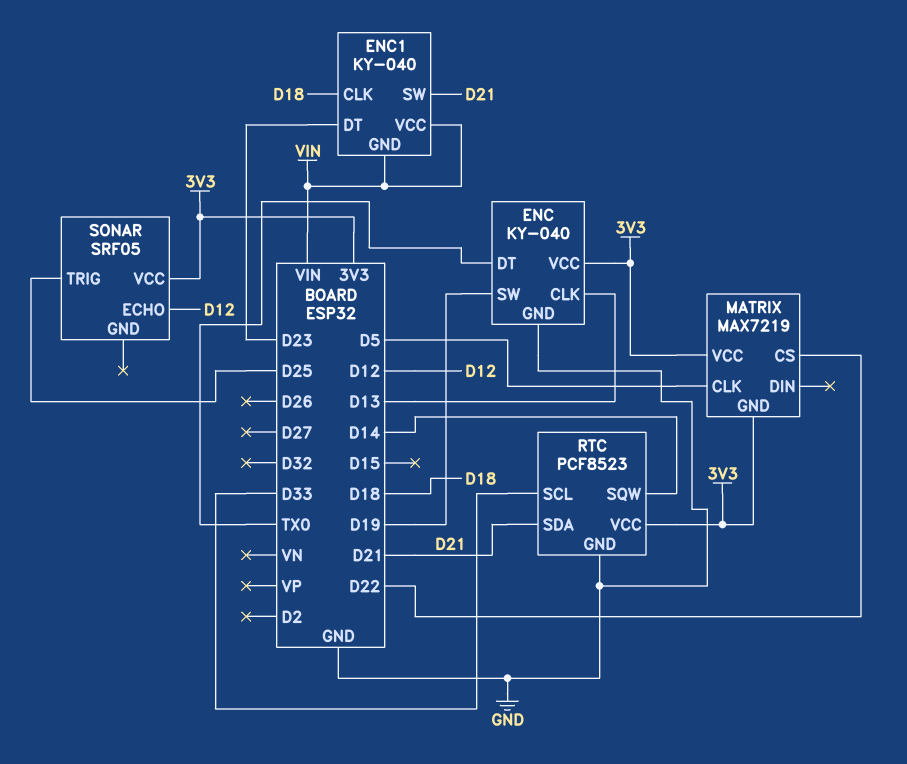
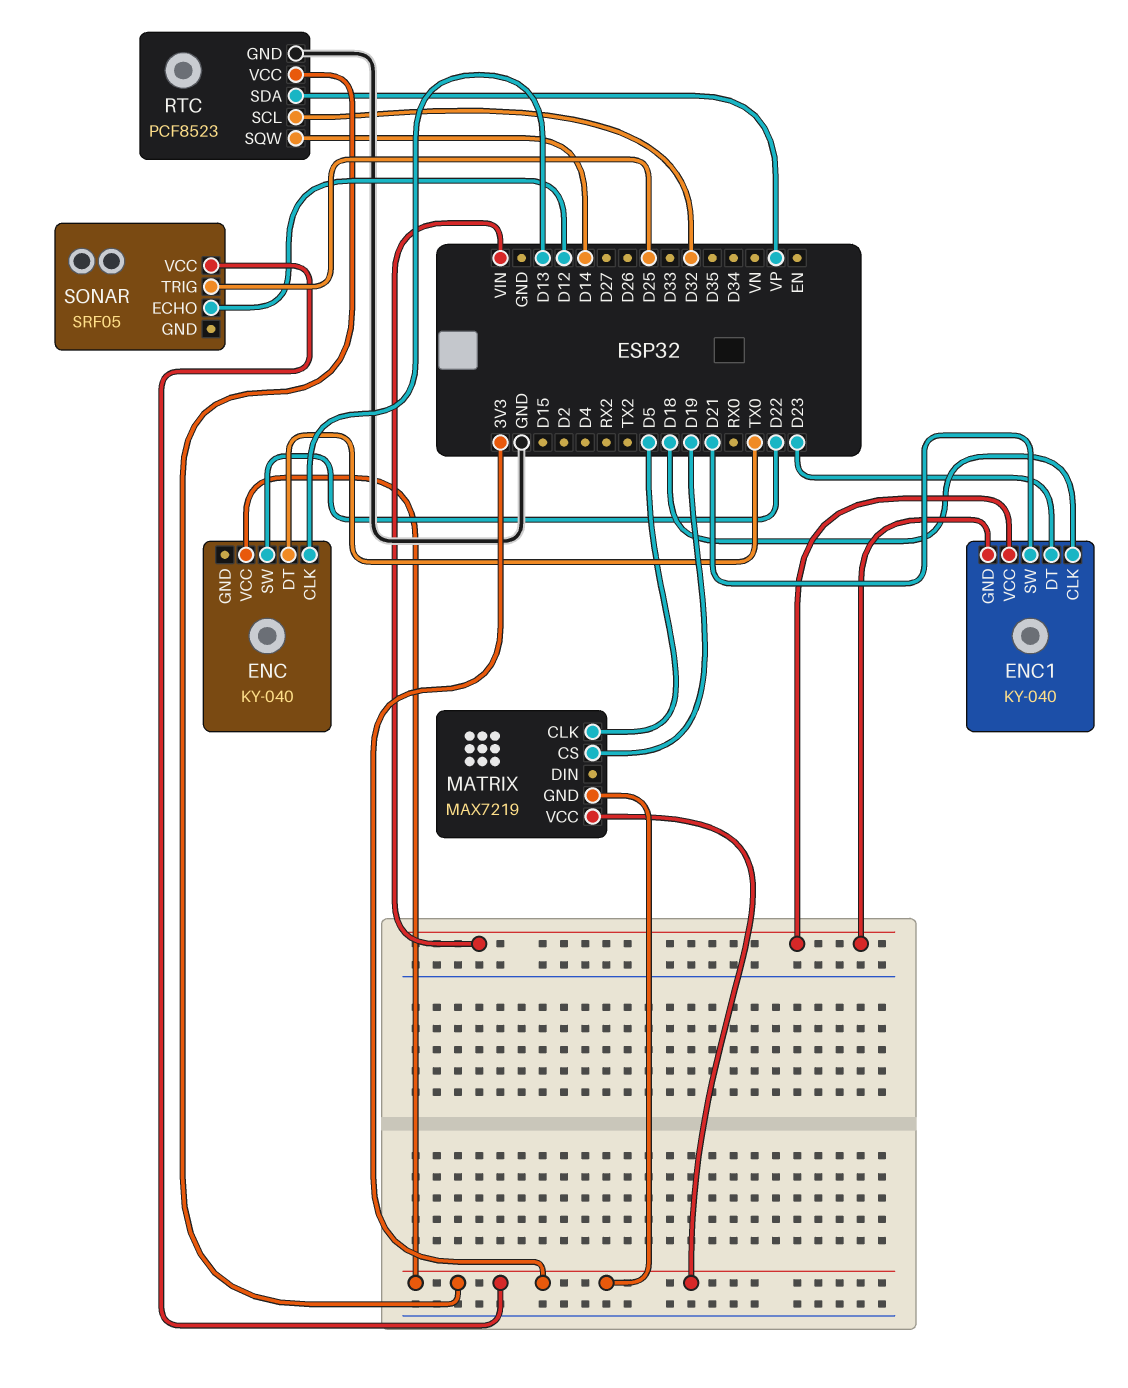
ENC pin GND: GND -> none
ENC pin SW: D19 -> D22
MATRIX pin CS: D22 -> D19
RTC pin SCL: D33 -> D32
RTC pin SDA: D21 -> VP

